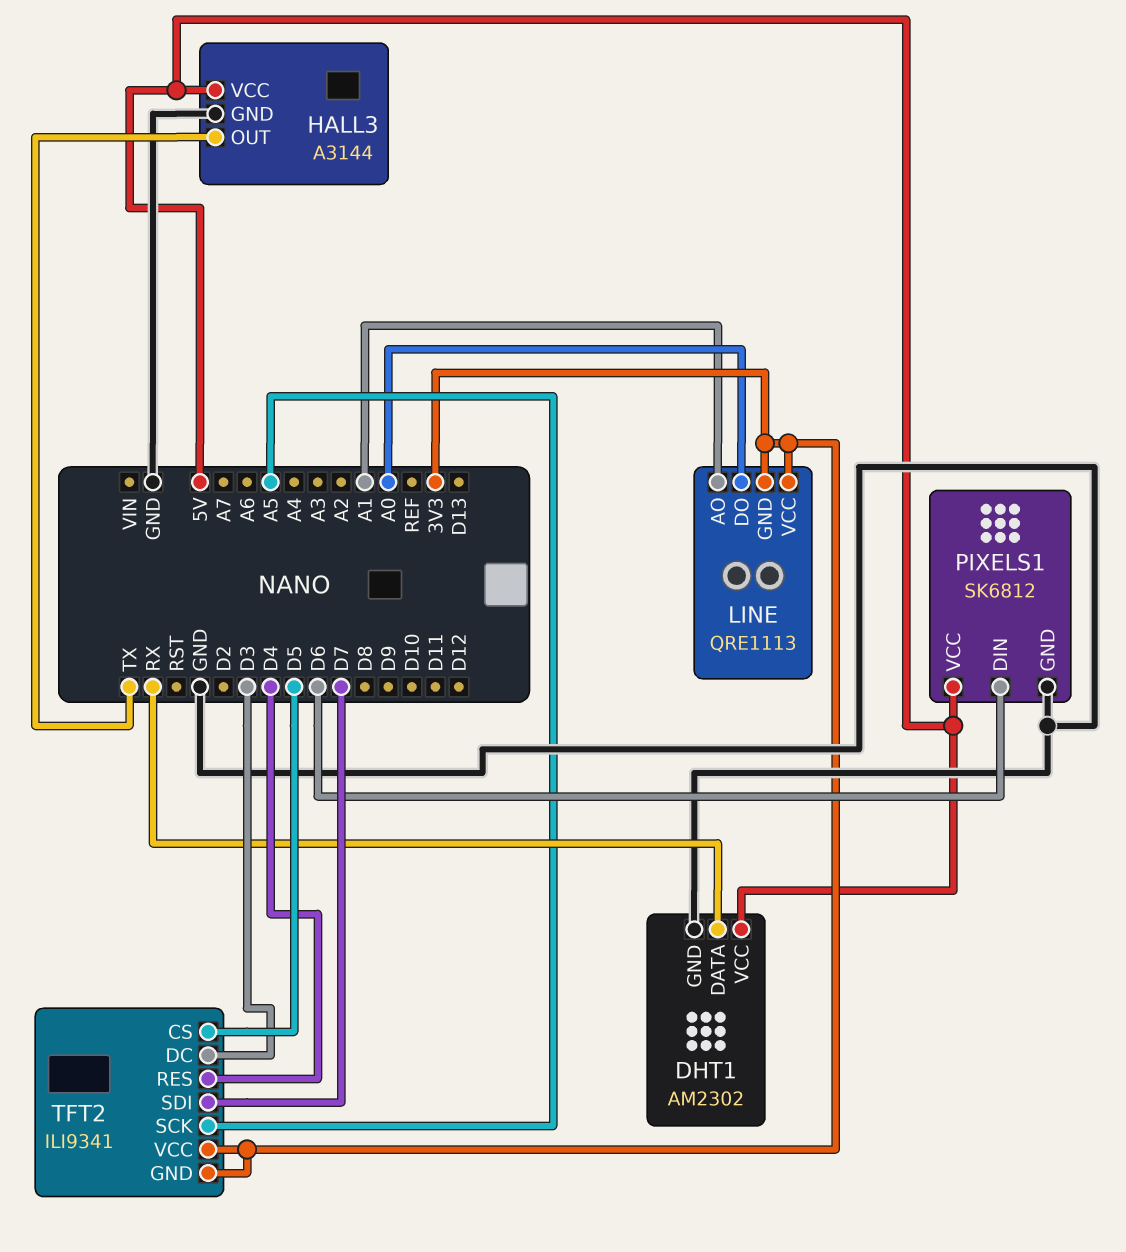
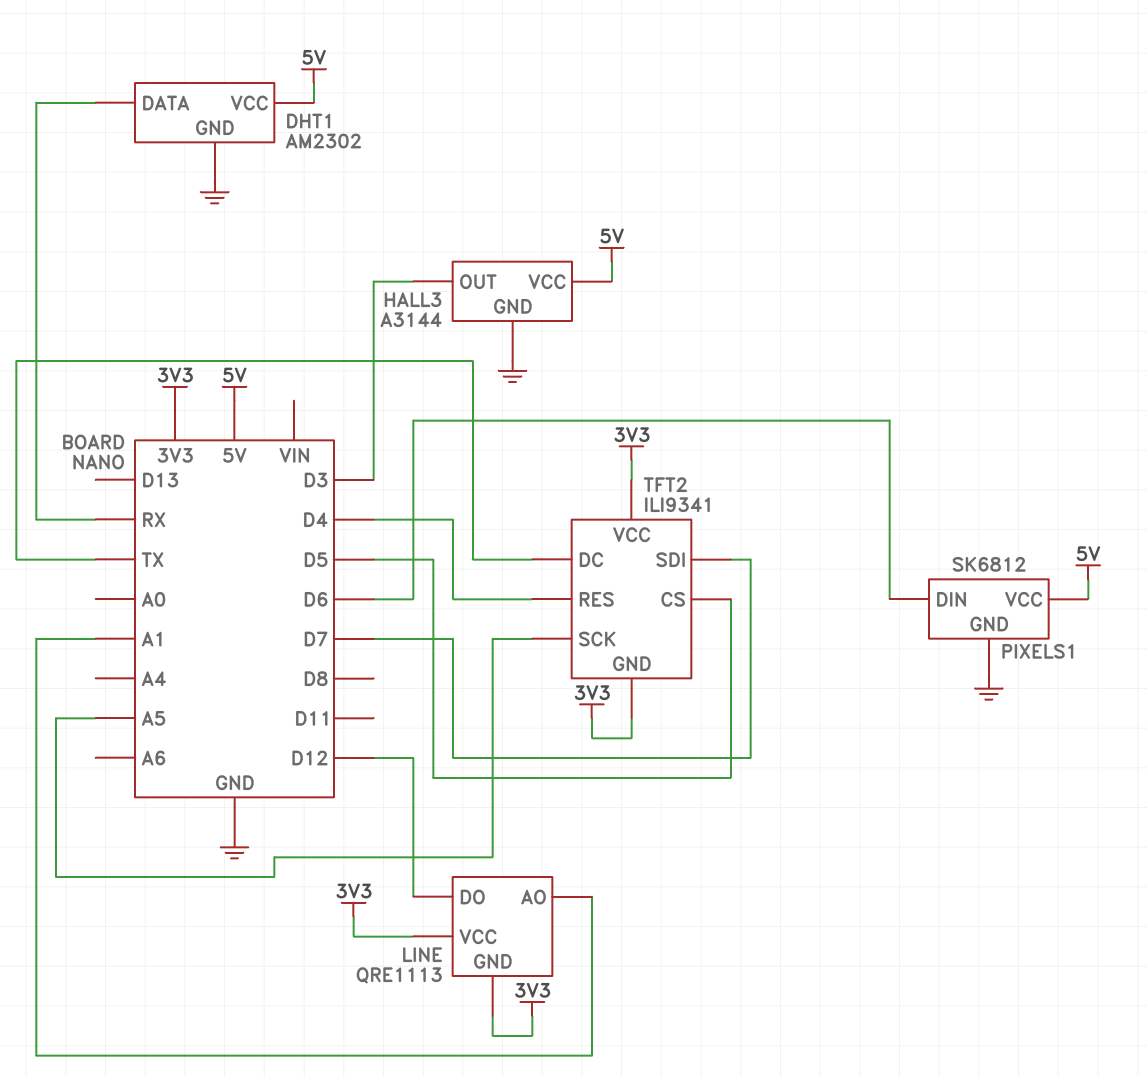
HALL3 pin OUT: TX -> D3
LINE pin DO: A0 -> D12
TFT2 pin DC: D3 -> TX

